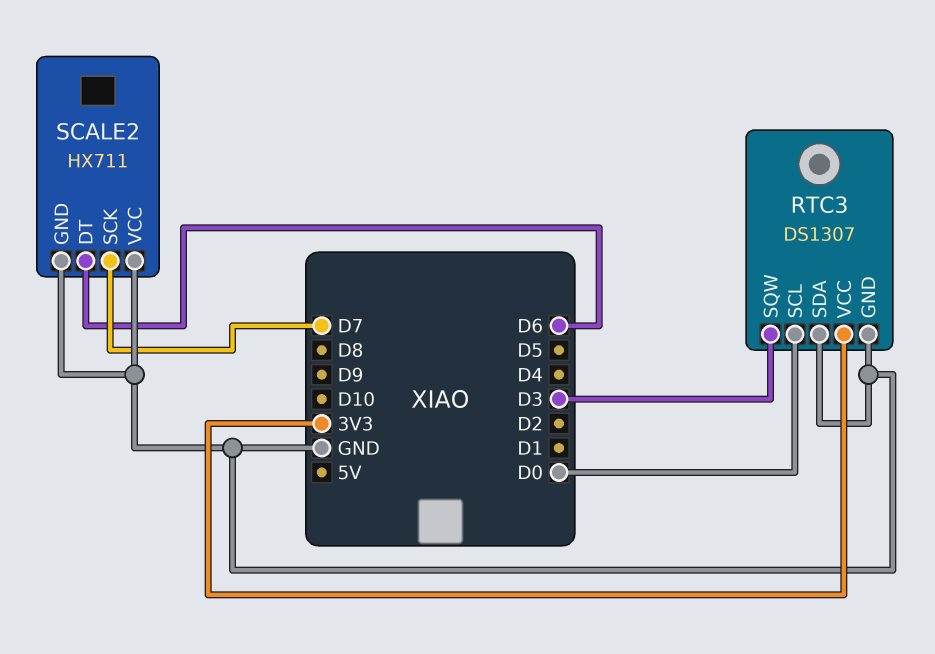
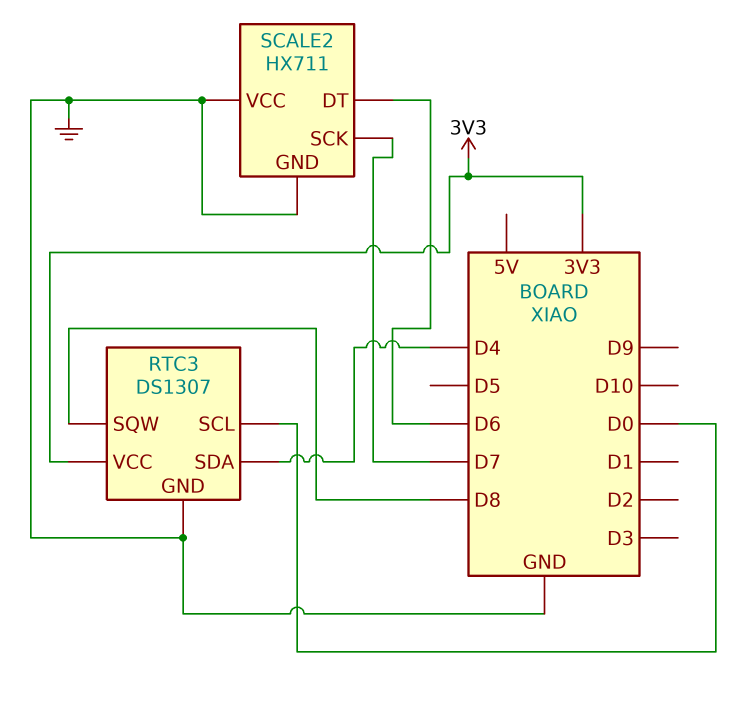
RTC3 pin SDA: GND -> D4
RTC3 pin SQW: D3 -> D8

